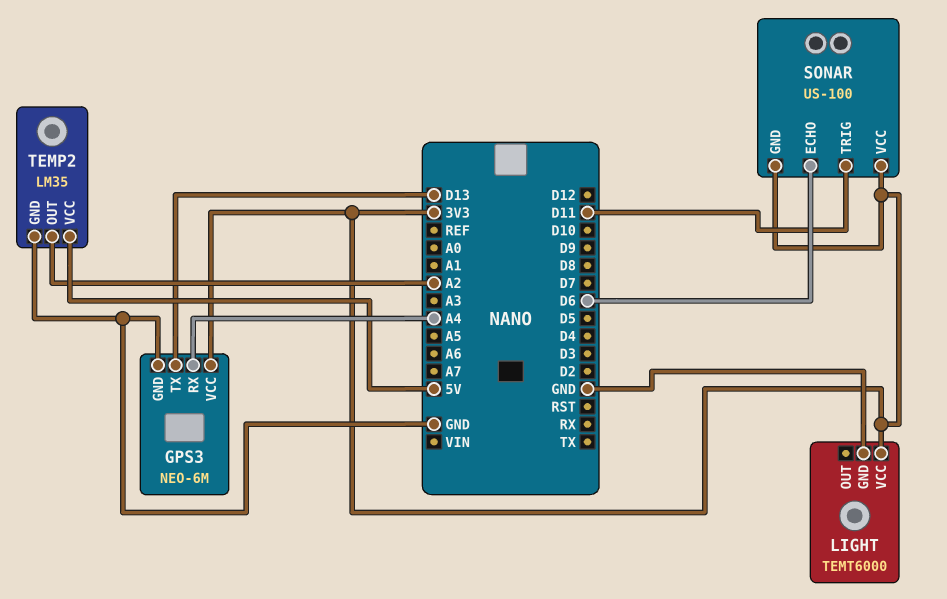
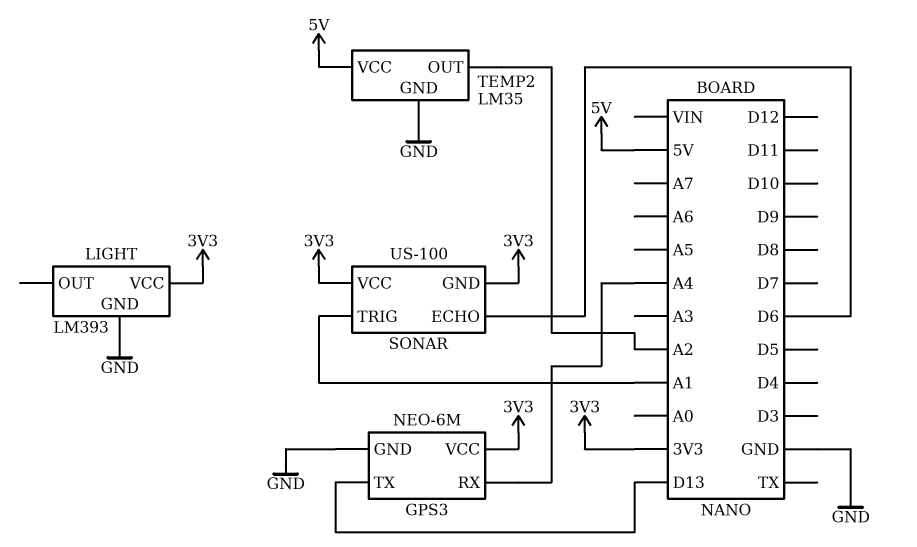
LIGHT: TEMT6000 -> LM393
SONAR pin TRIG: D11 -> A1

